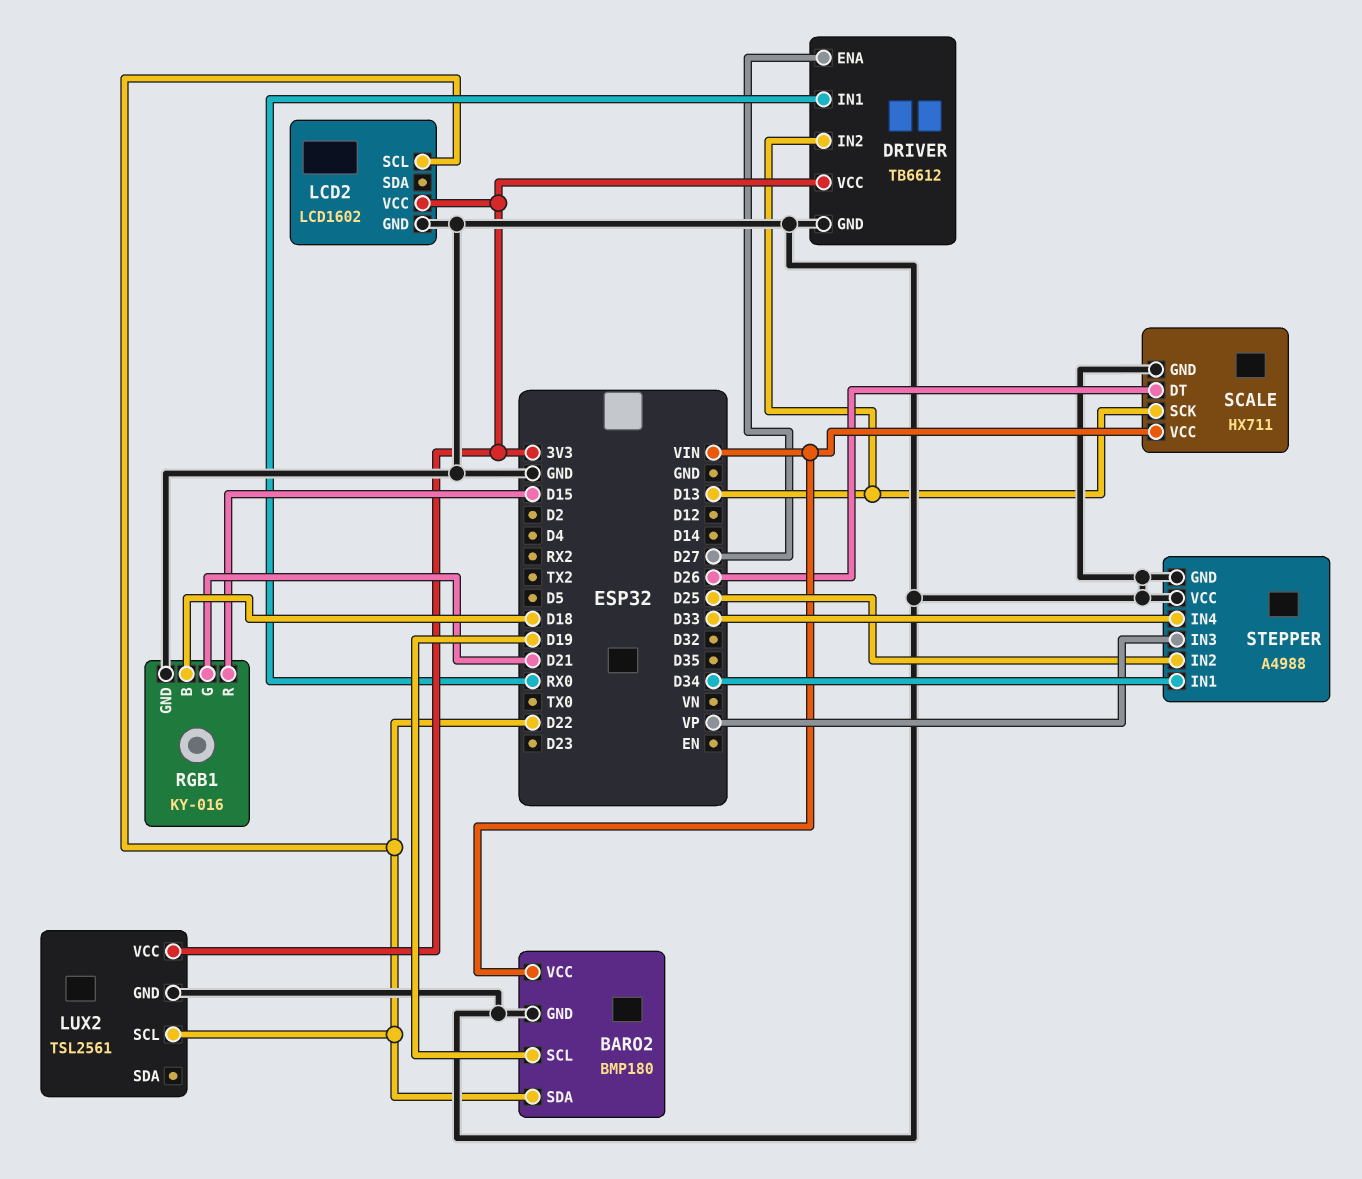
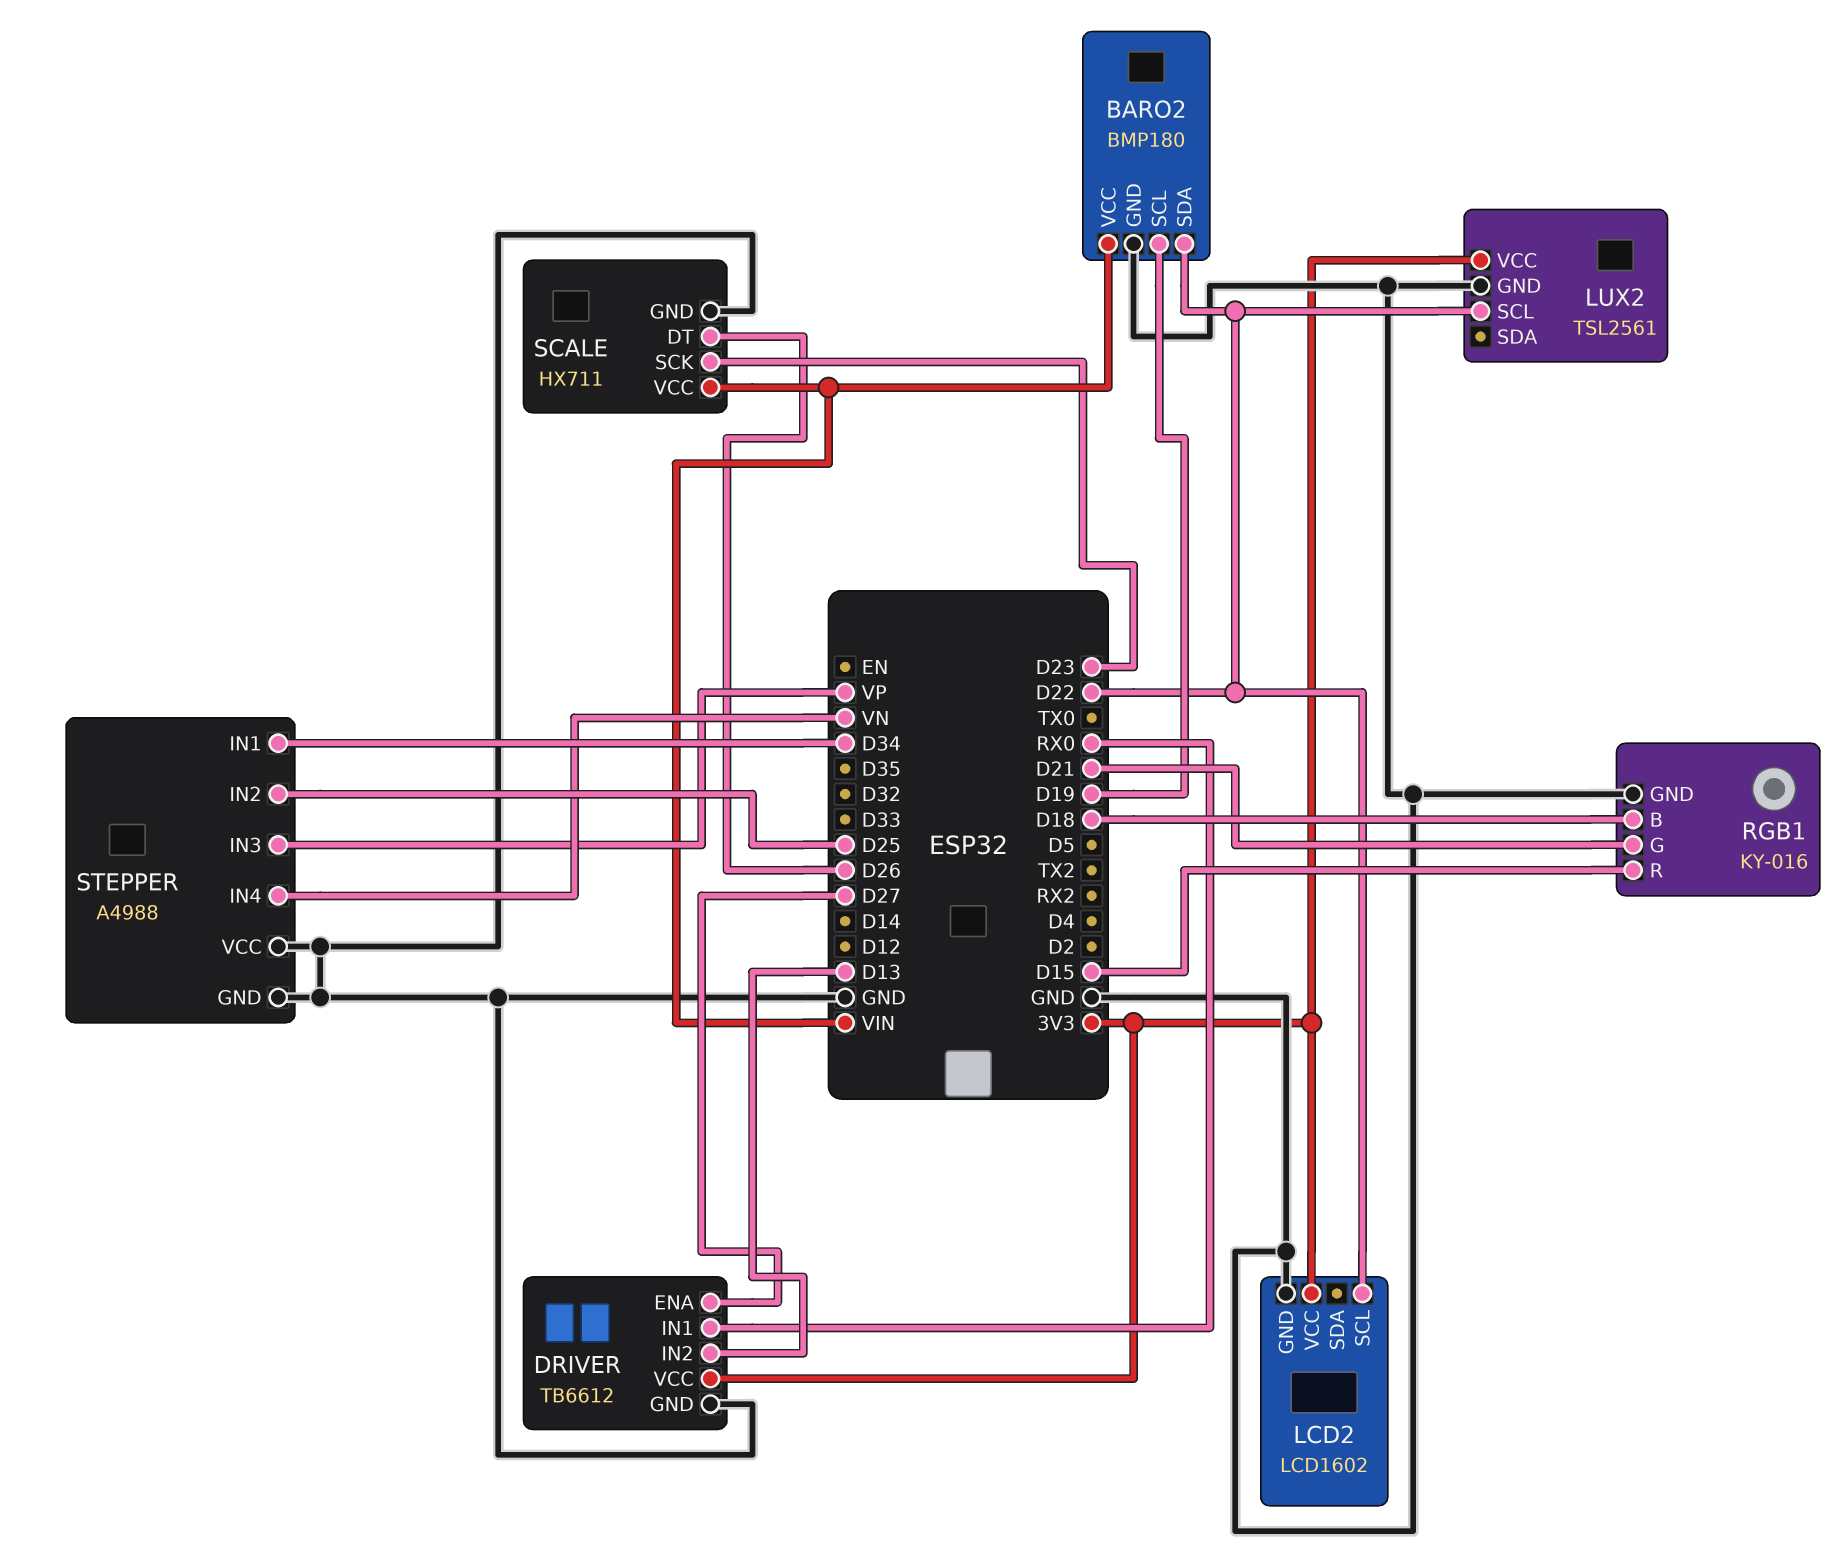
SCALE pin SCK: D13 -> D23
STEPPER pin IN4: D33 -> VN

